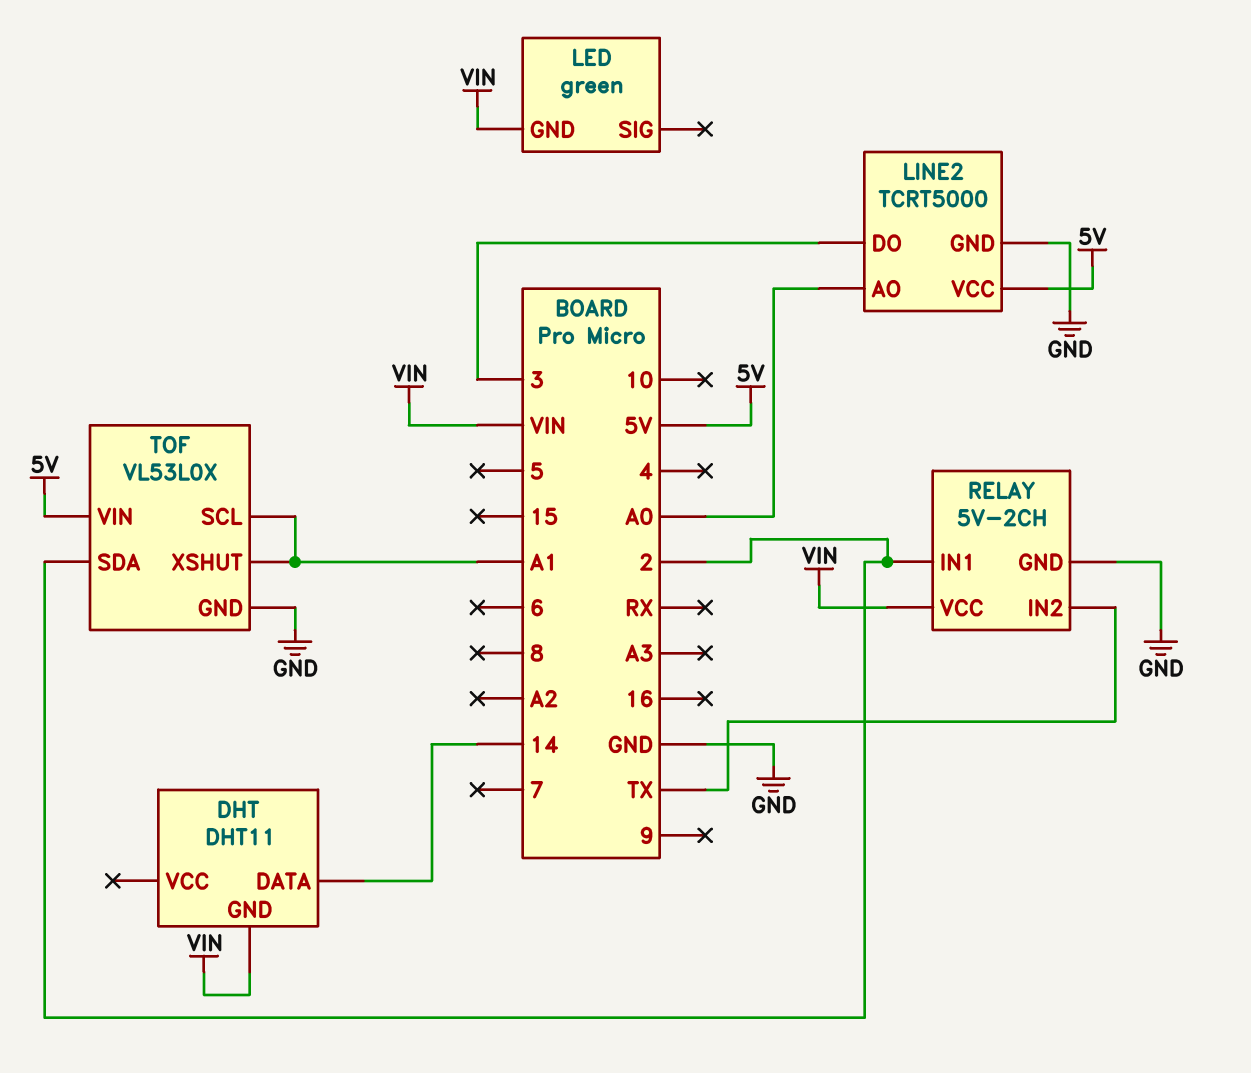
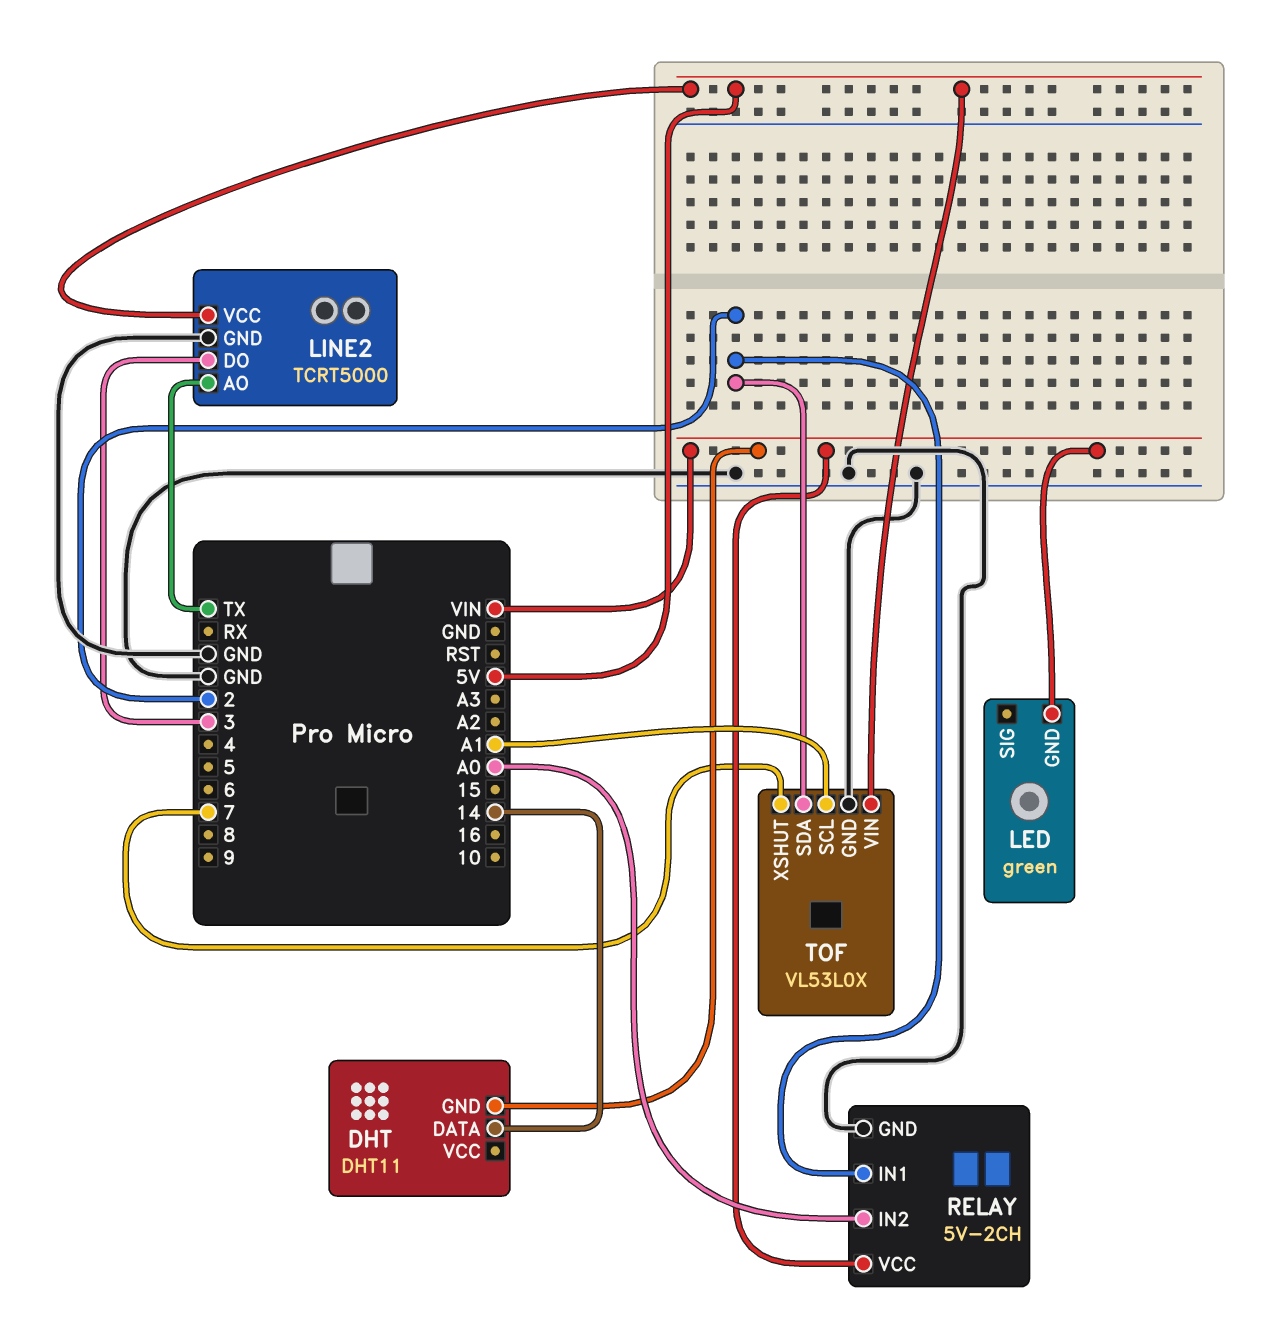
LINE2 pin AO: A0 -> TX
RELAY pin IN2: TX -> A0
TOF pin XSHUT: A1 -> 7

